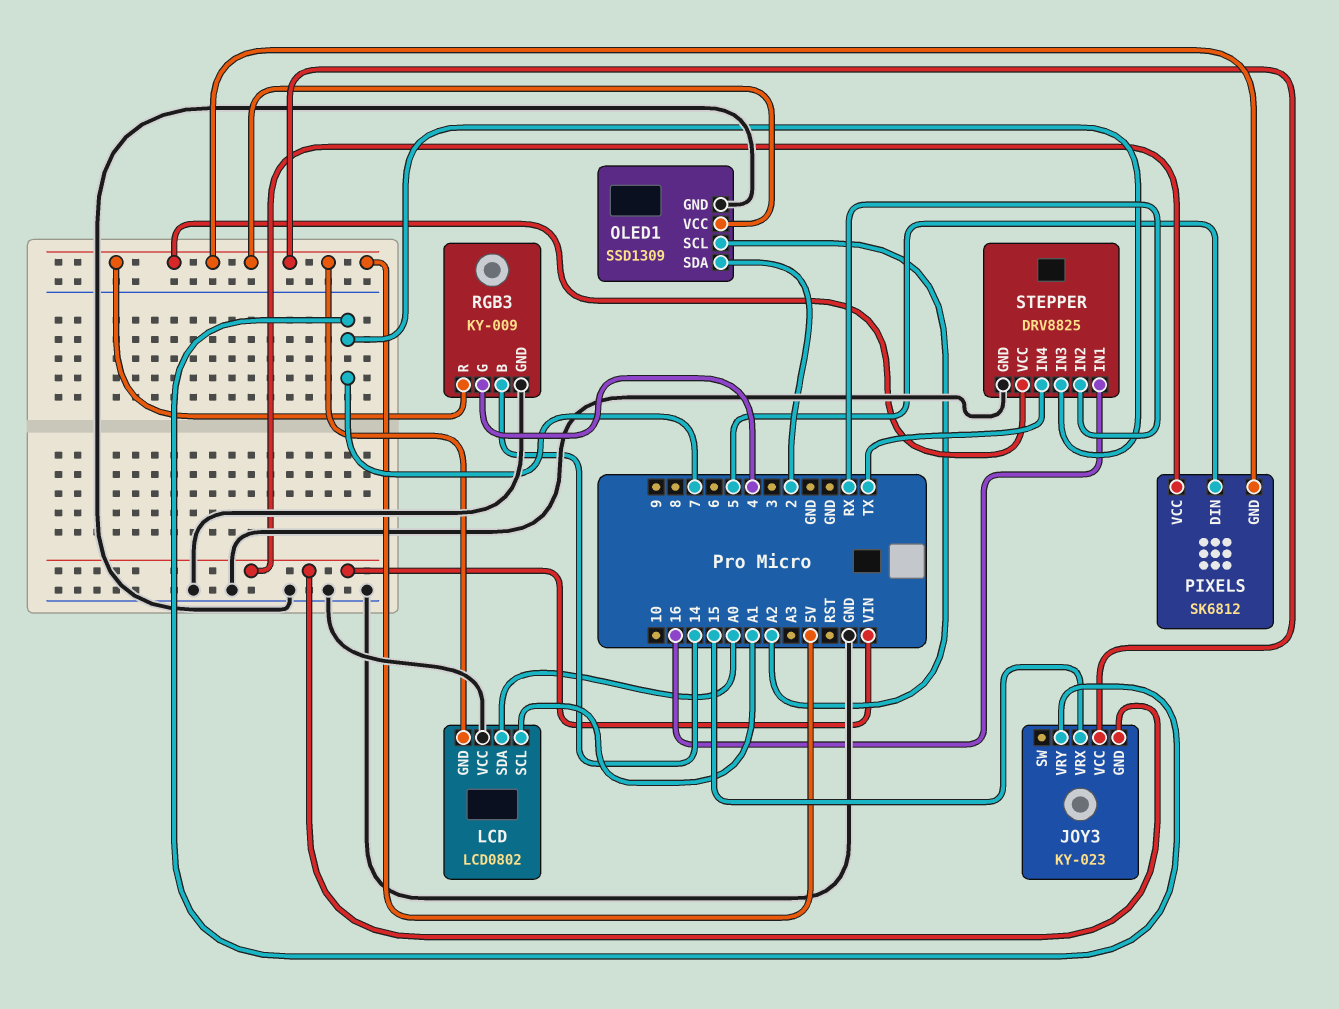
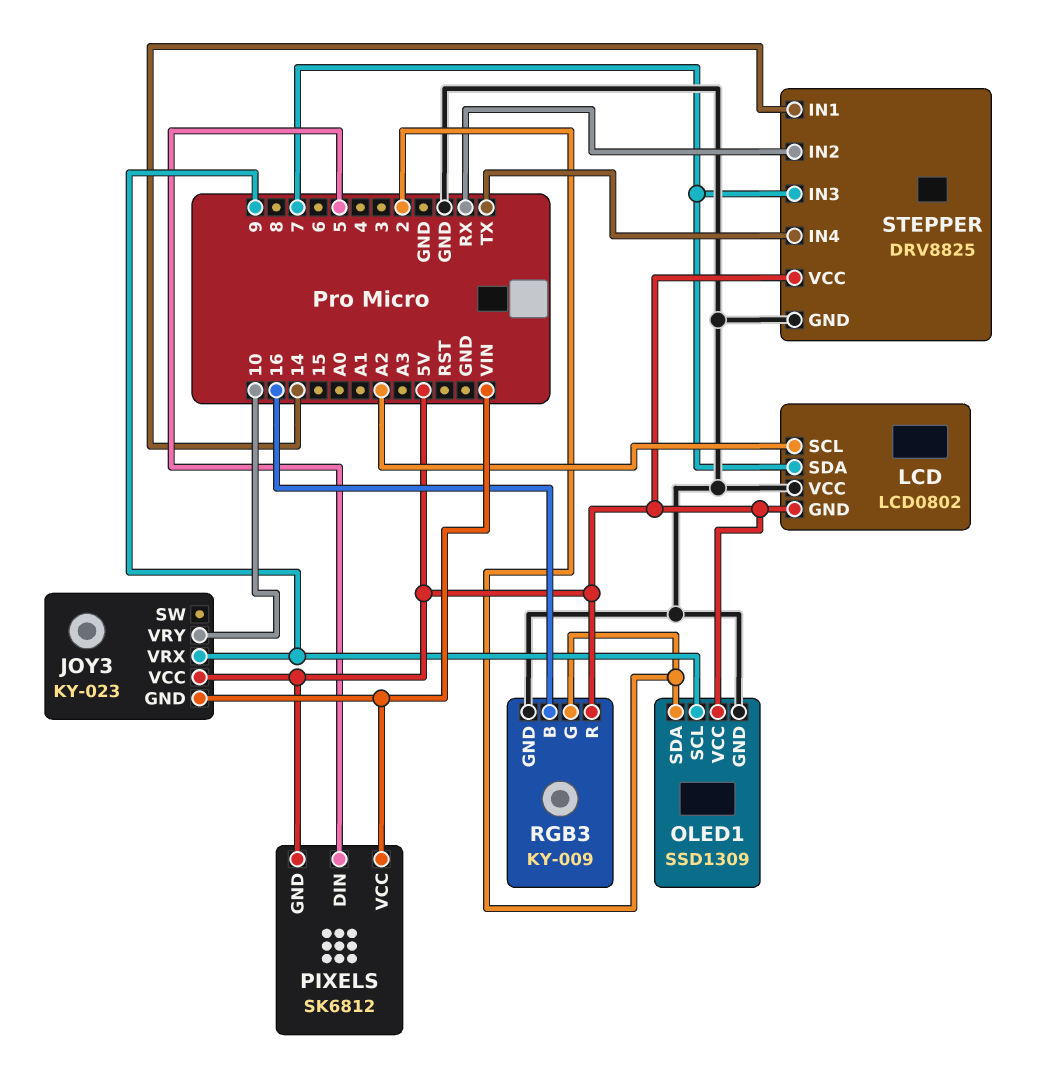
JOY3 pin VRX: 15 -> 9
JOY3 pin VRY: 7 -> 10
LCD pin SCL: A1 -> A2
LCD pin SDA: A0 -> 7
OLED1 pin SCL: A2 -> 9
RGB3 pin B: 14 -> 16
RGB3 pin G: 4 -> 2
STEPPER pin IN1: 16 -> 14

